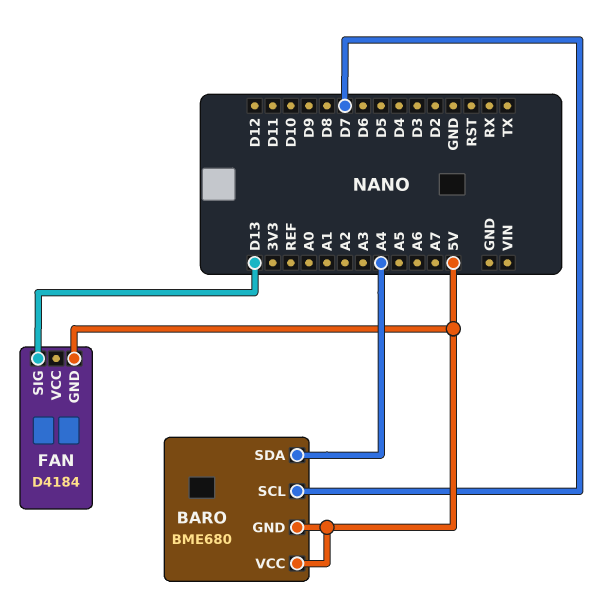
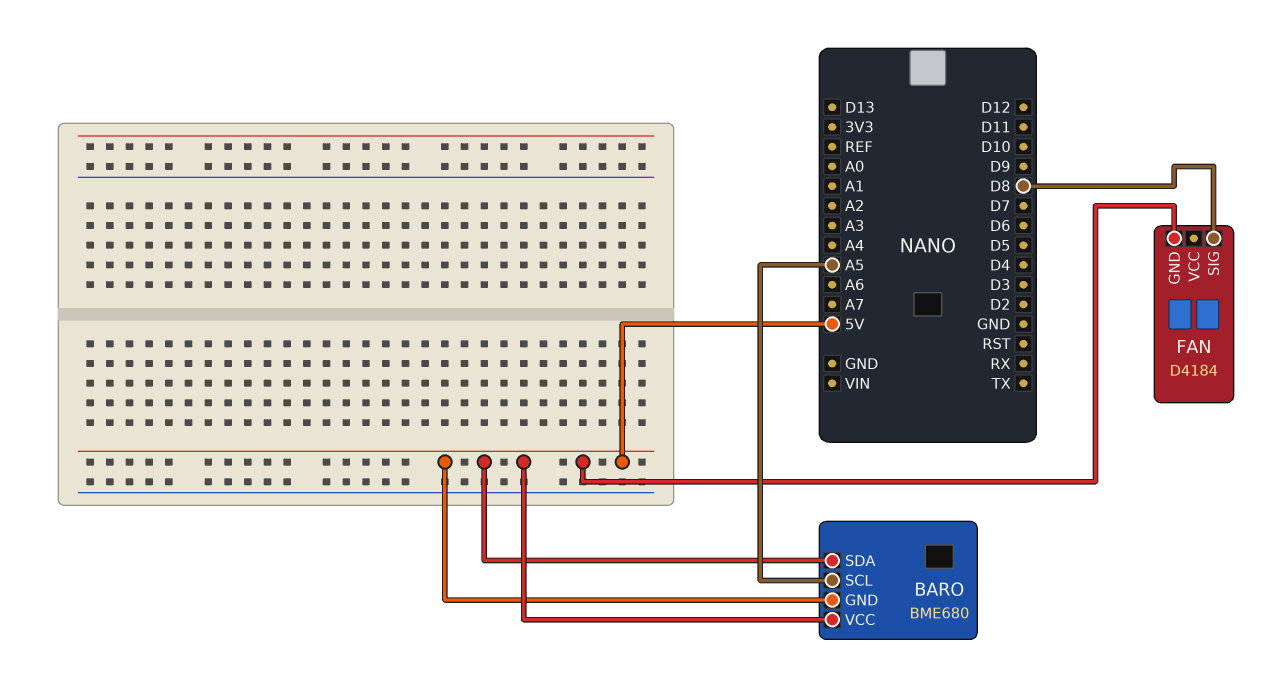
BARO pin SCL: D7 -> A5
BARO pin SDA: A4 -> 5V
FAN pin SIG: D13 -> D8

